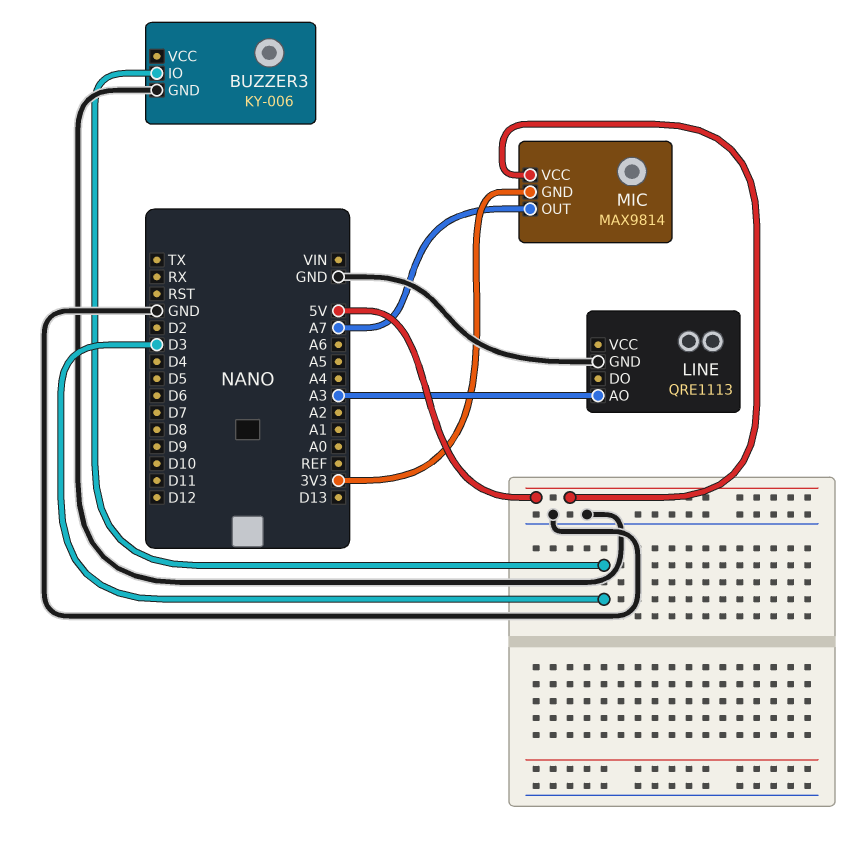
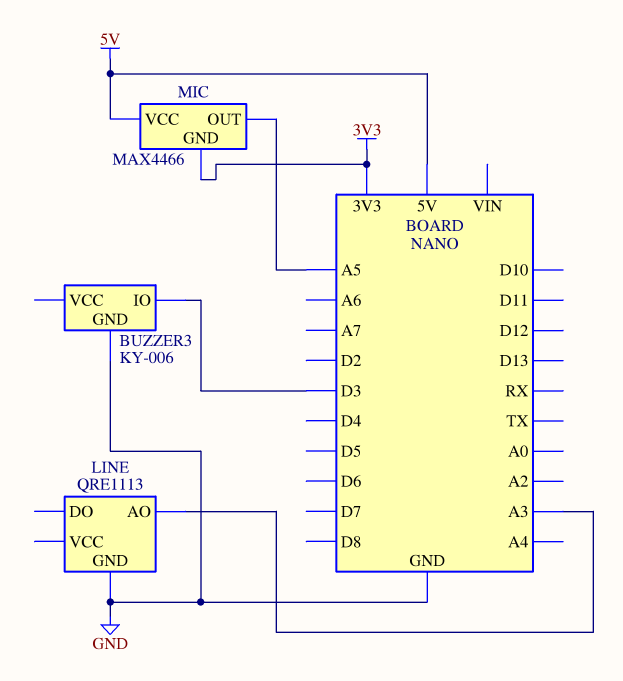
MIC: MAX9814 -> MAX4466
MIC pin OUT: A7 -> A5

